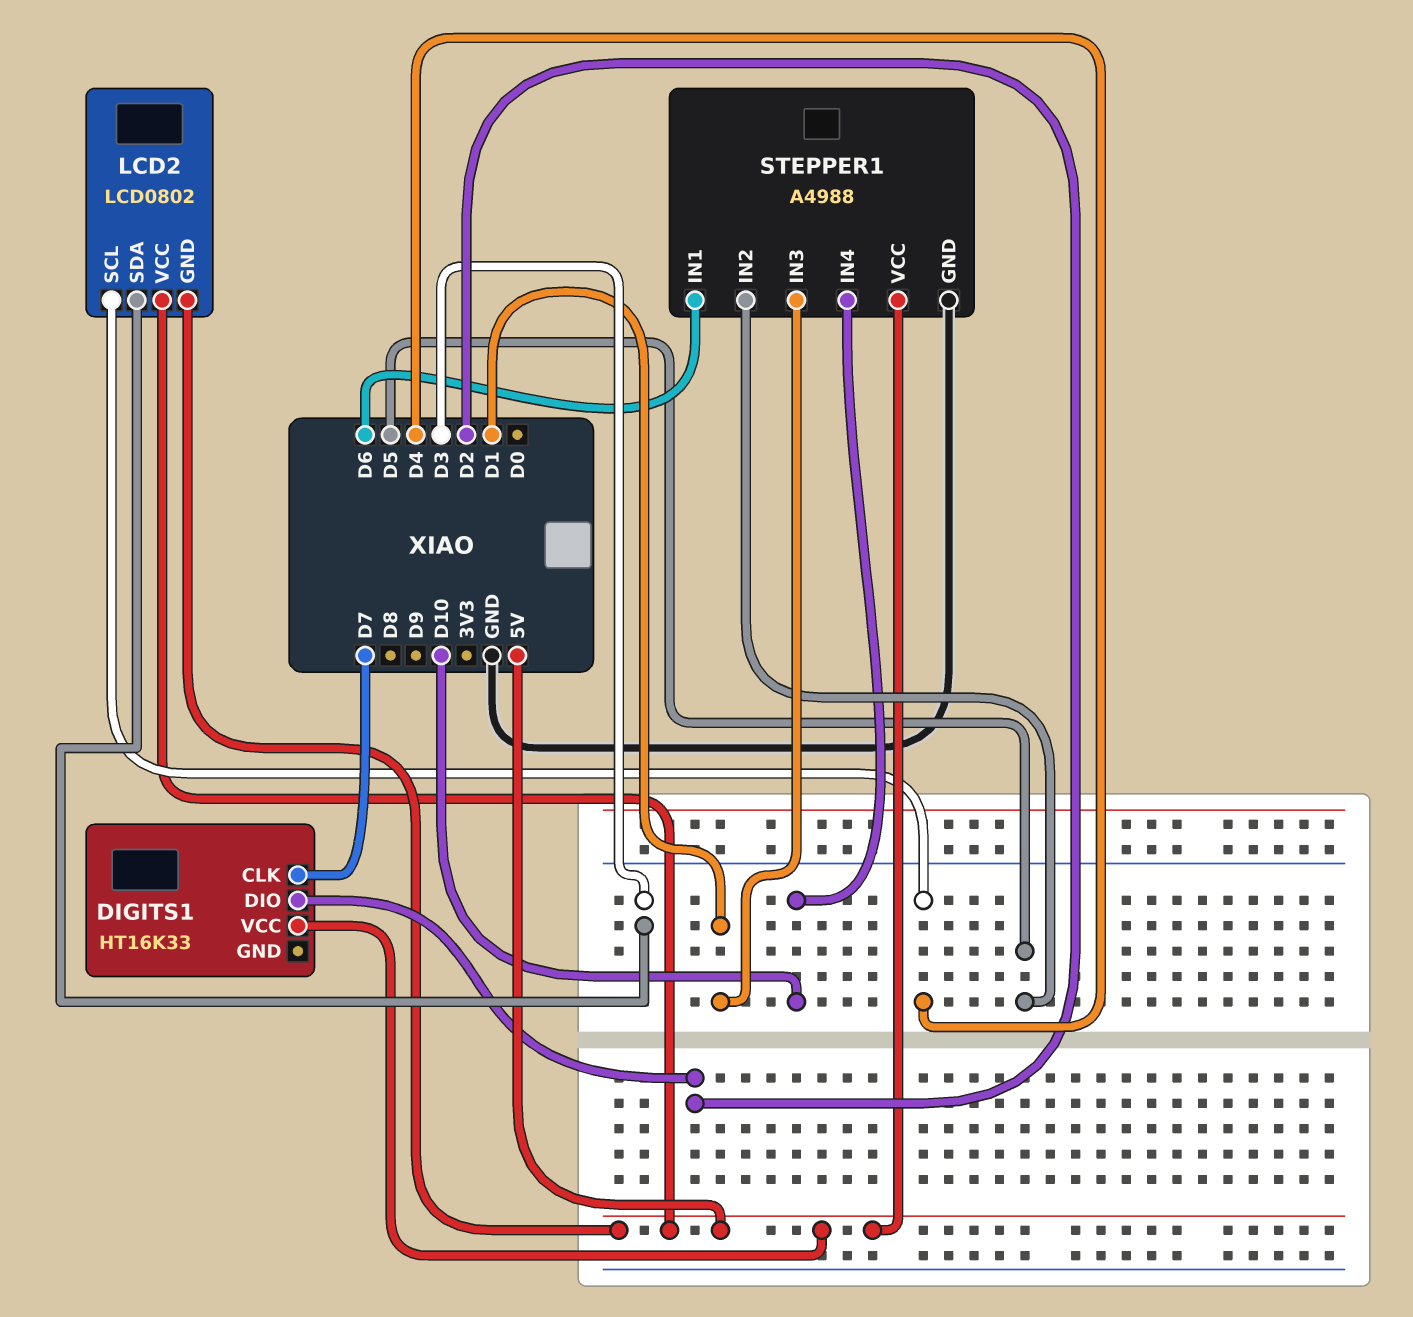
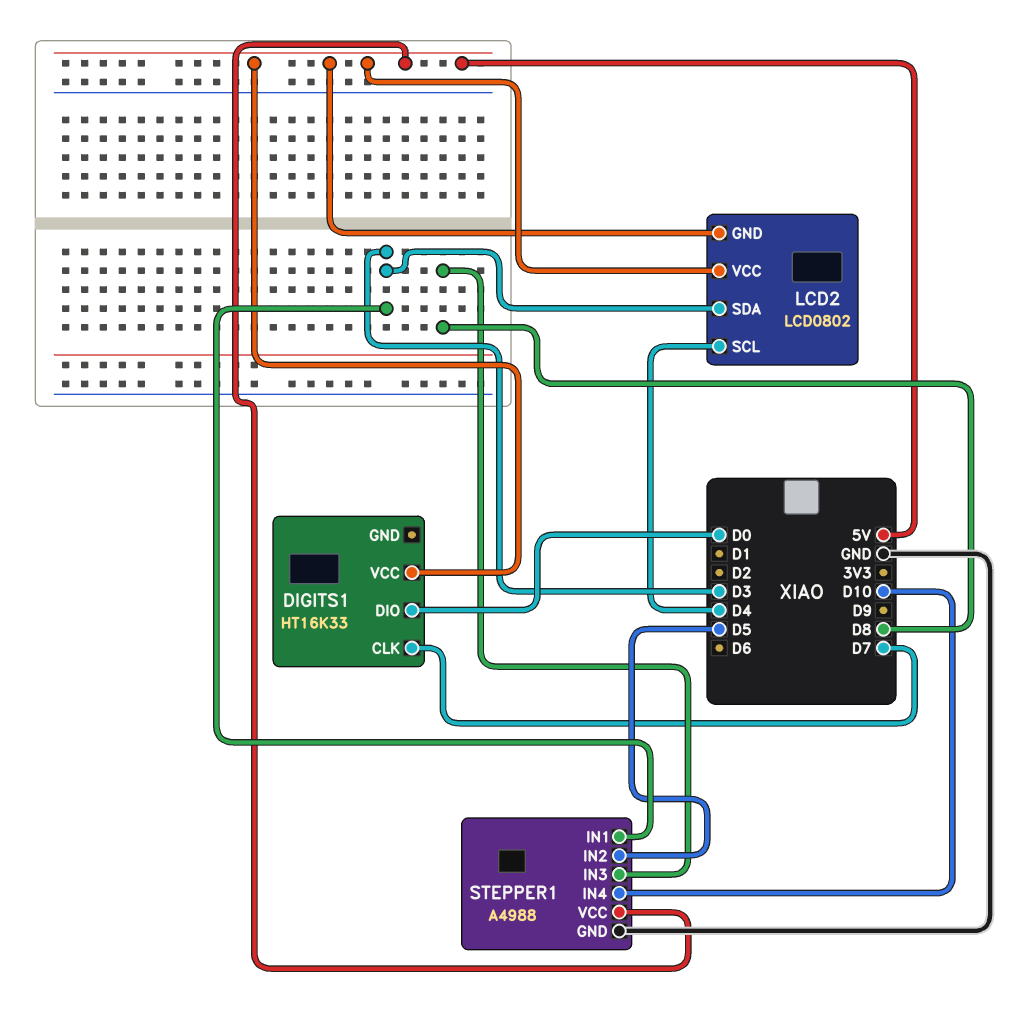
DIGITS1 pin DIO: D2 -> D0
STEPPER1 pin IN1: D6 -> D3
STEPPER1 pin IN3: D1 -> D8

